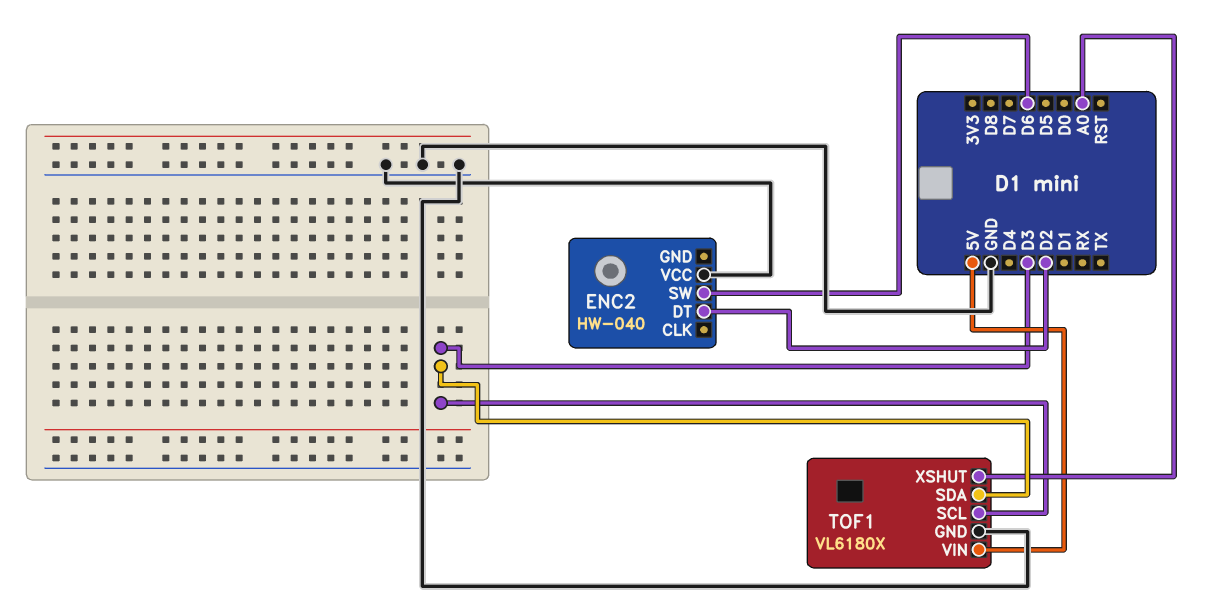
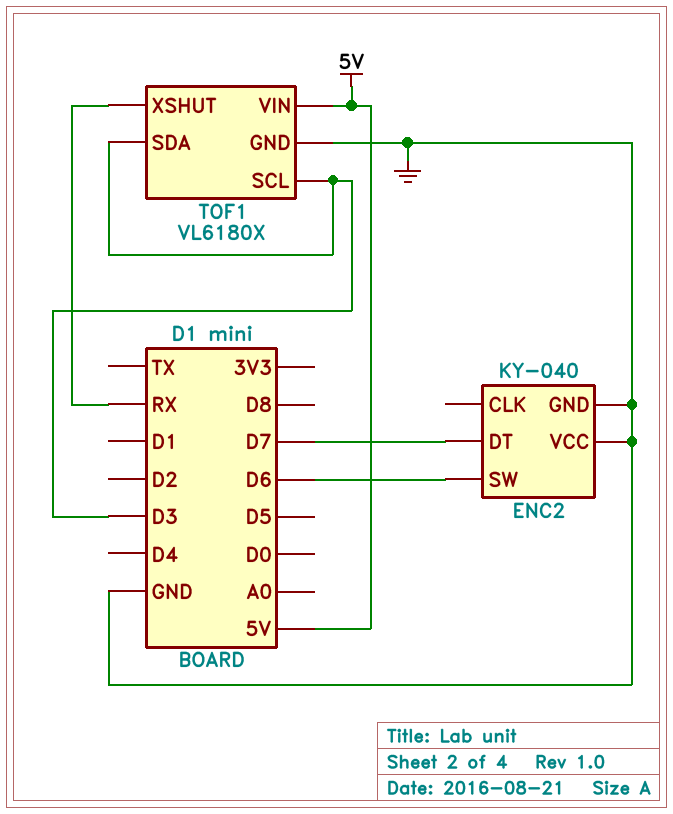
ENC2: HW-040 -> KY-040
ENC2 pin DT: D2 -> D7
ENC2 pin GND: none -> GND
TOF1 pin XSHUT: A0 -> RX

